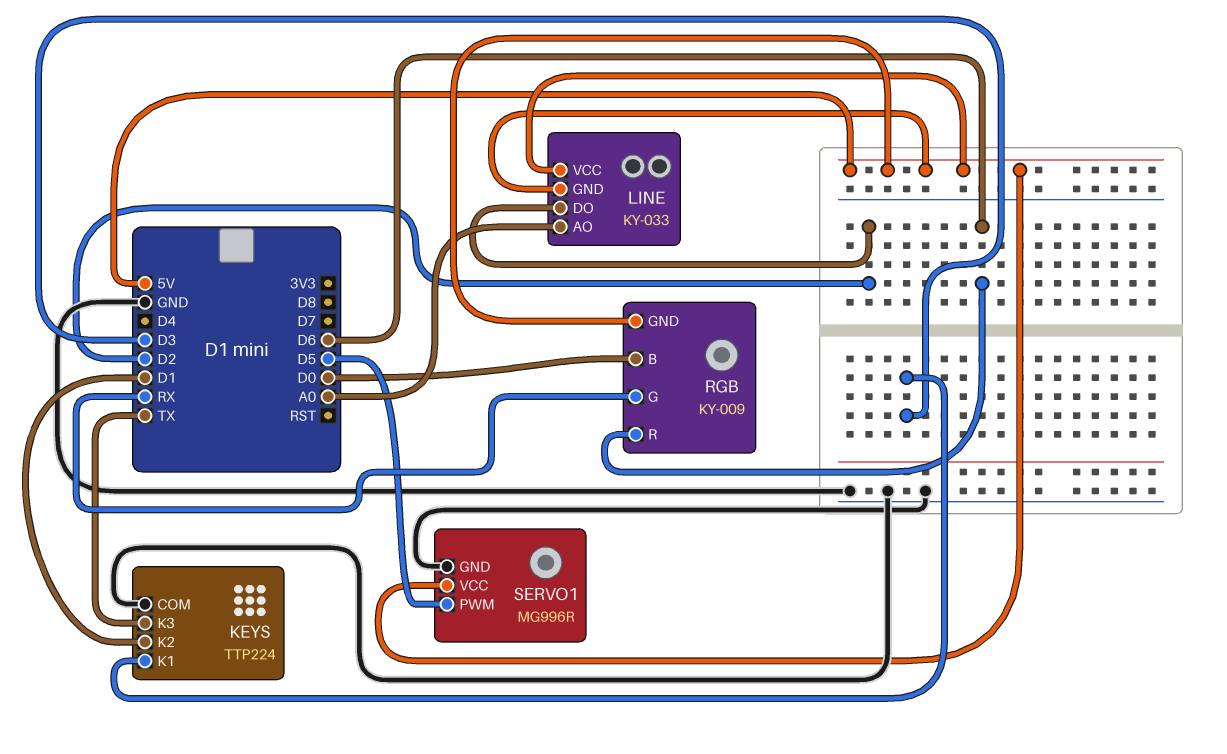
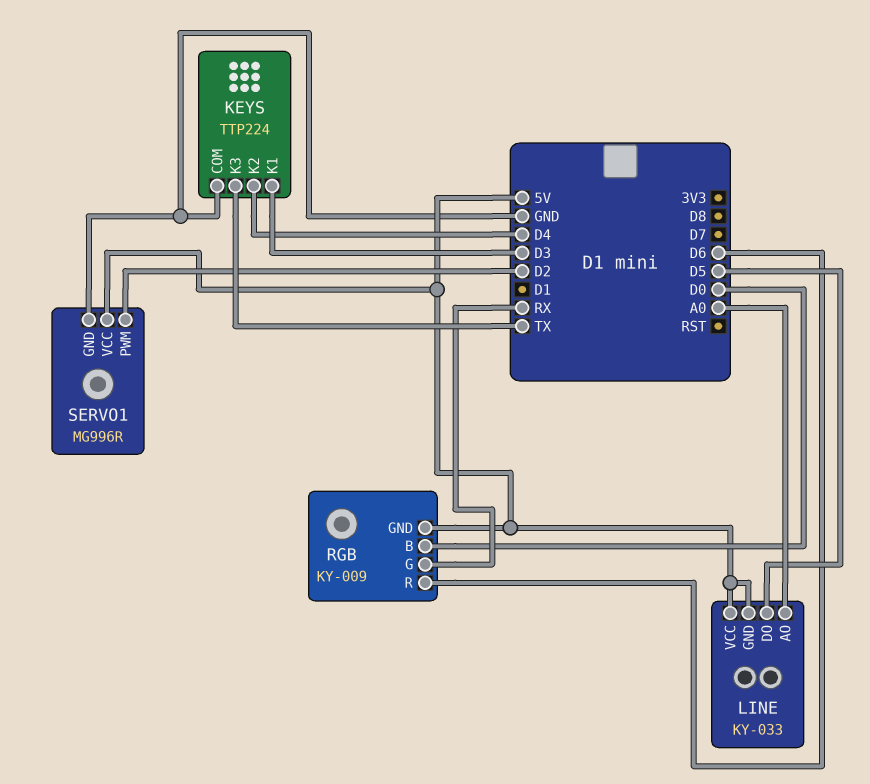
KEYS pin K2: D1 -> D4
LINE pin DO: D2 -> D5
SERVO1 pin PWM: D5 -> D2

